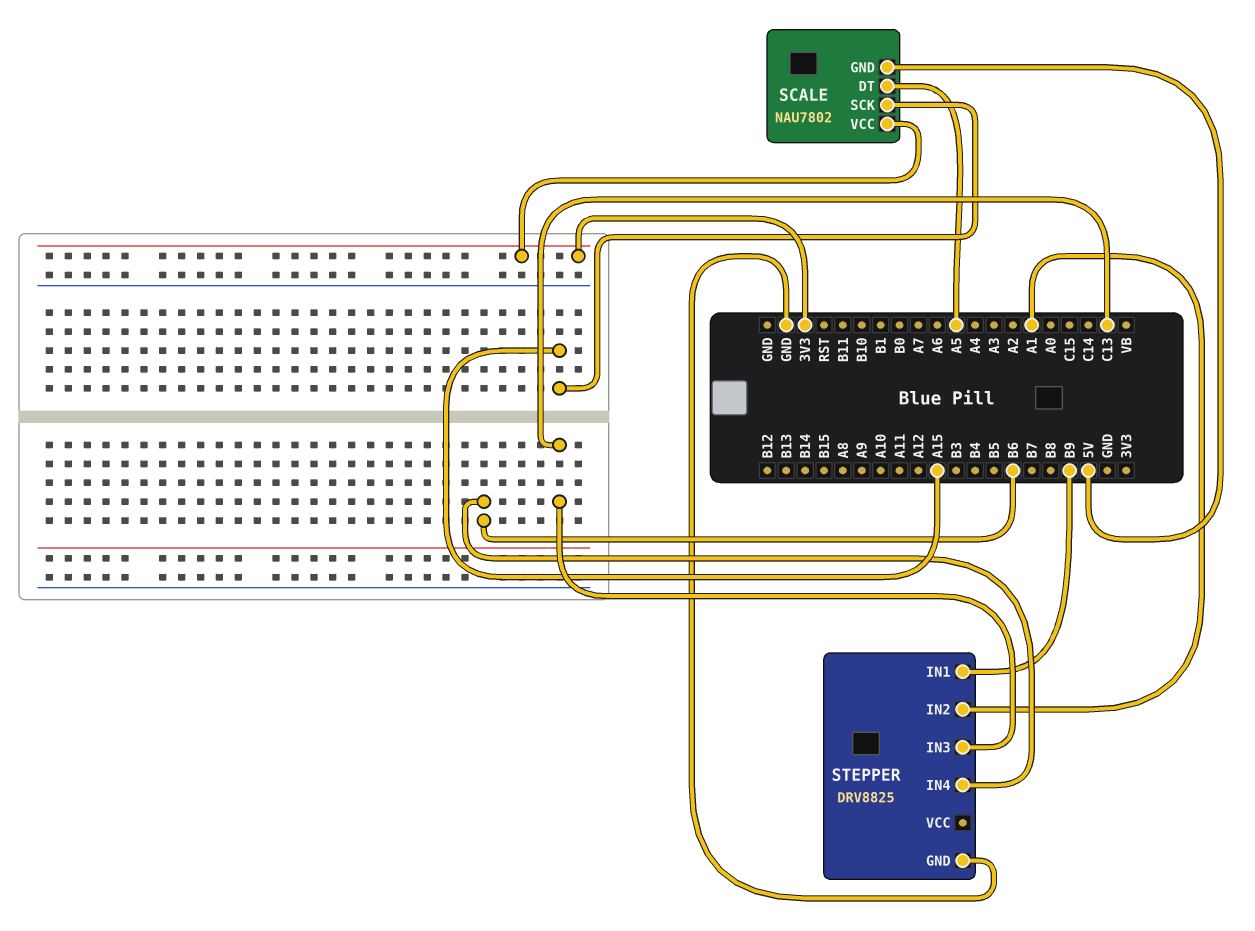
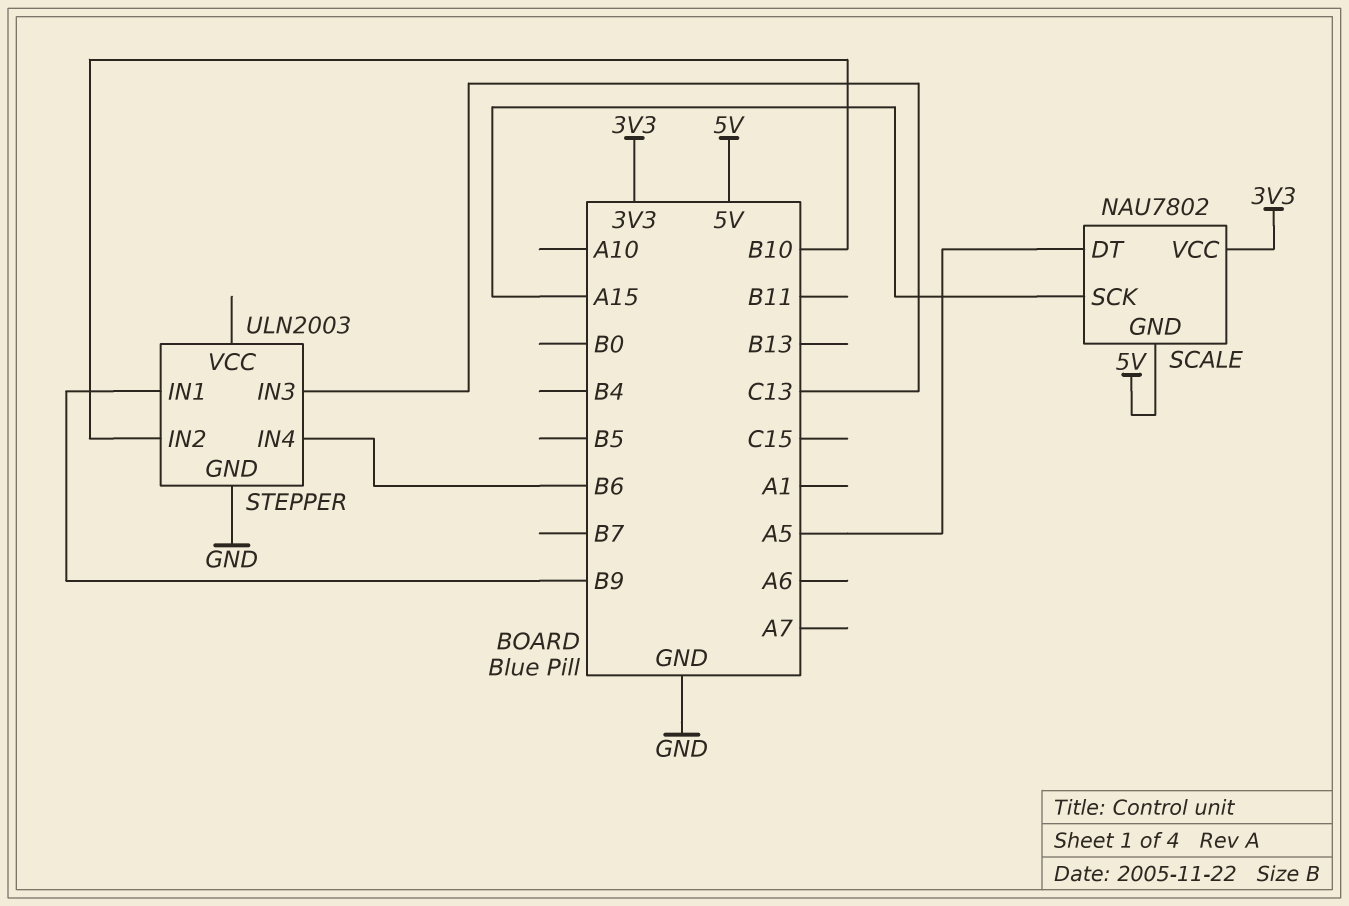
STEPPER: DRV8825 -> ULN2003
STEPPER pin IN2: A1 -> B10

